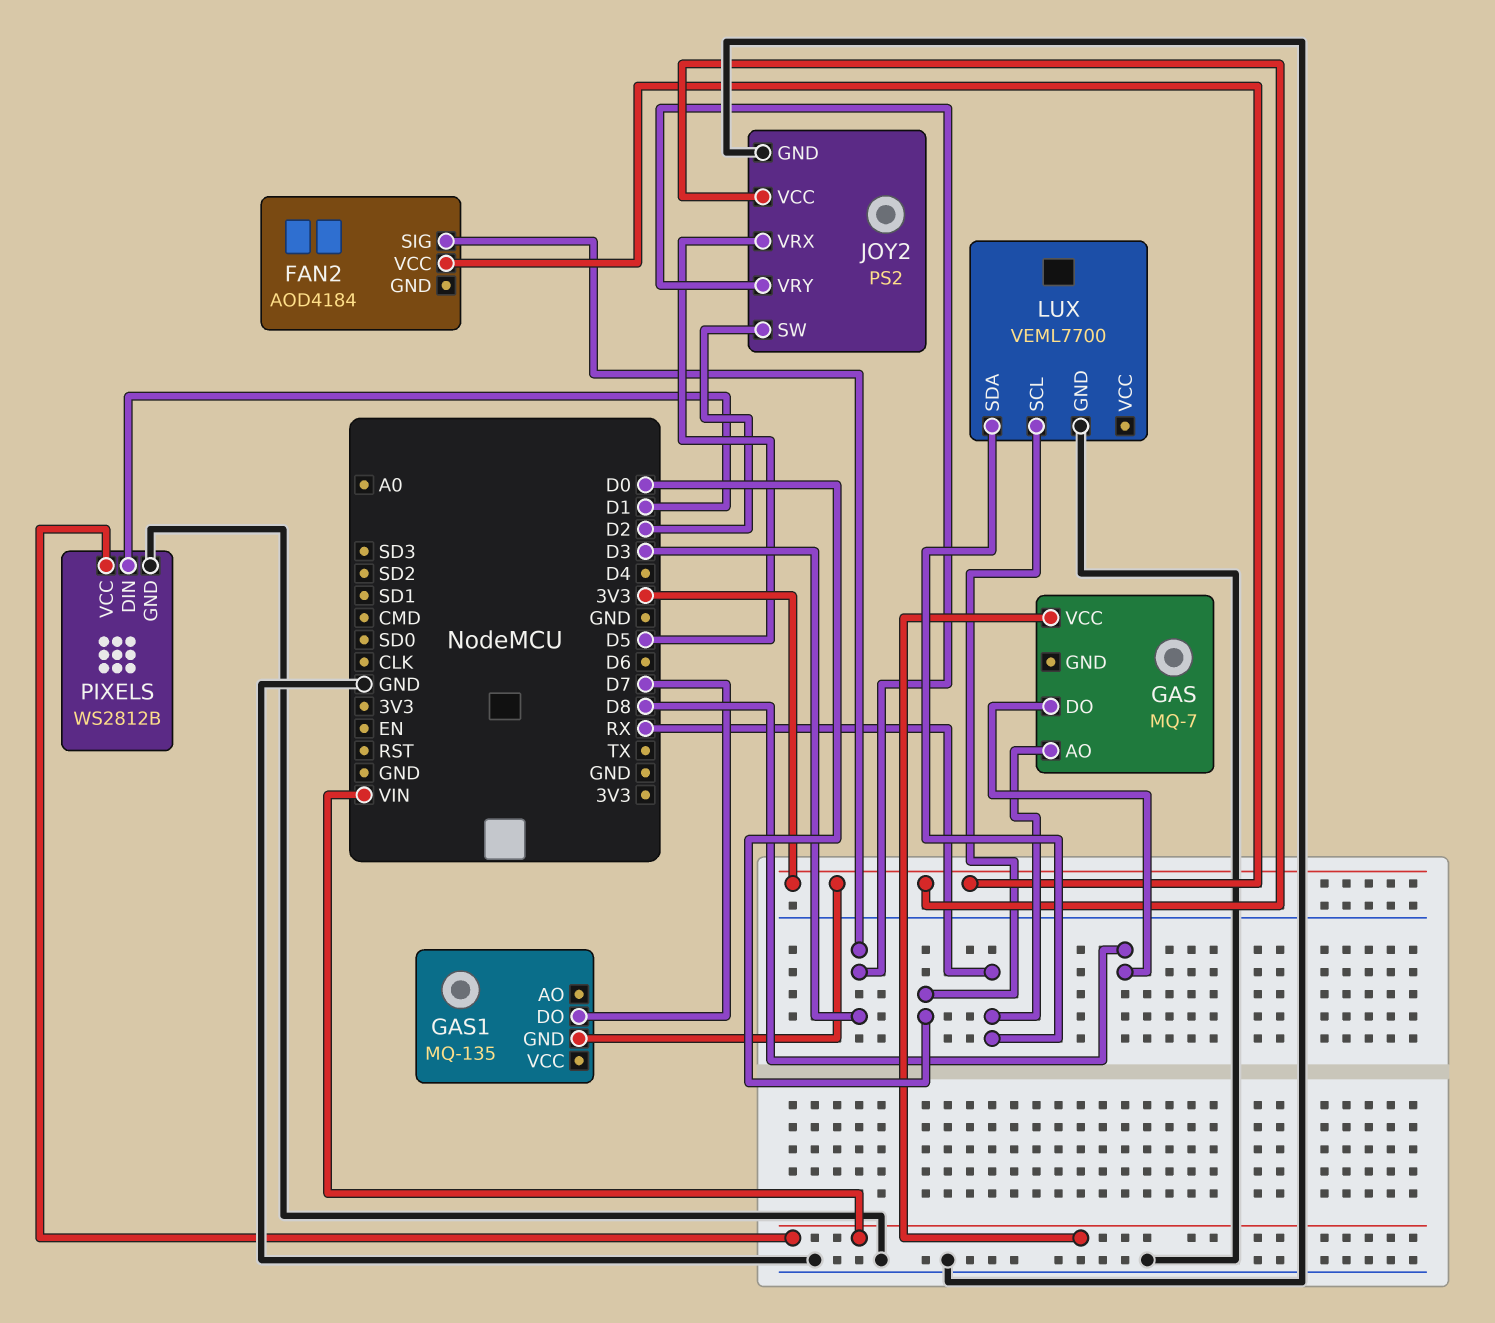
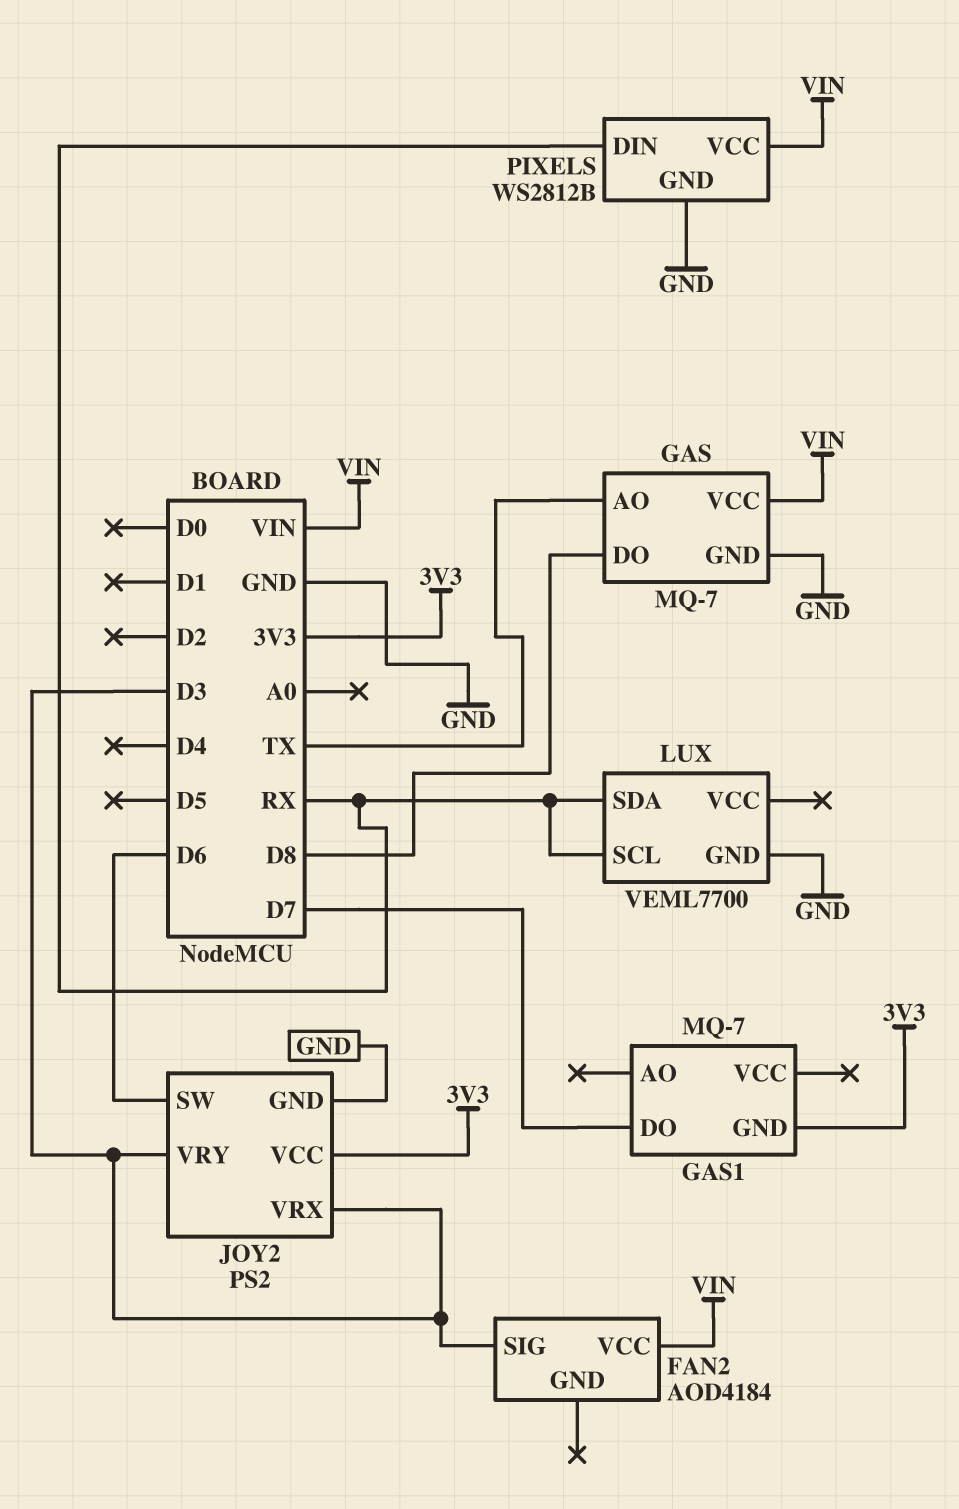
FAN2 pin VCC: 3V3 -> VIN
GAS pin AO: RX -> TX
GAS pin GND: none -> GND
GAS1: MQ-135 -> MQ-7
JOY2 pin SW: D2 -> D6
JOY2 pin VRX: D5 -> D3
LUX pin SCL: D0 -> RX
PIXELS pin DIN: D1 -> RX

